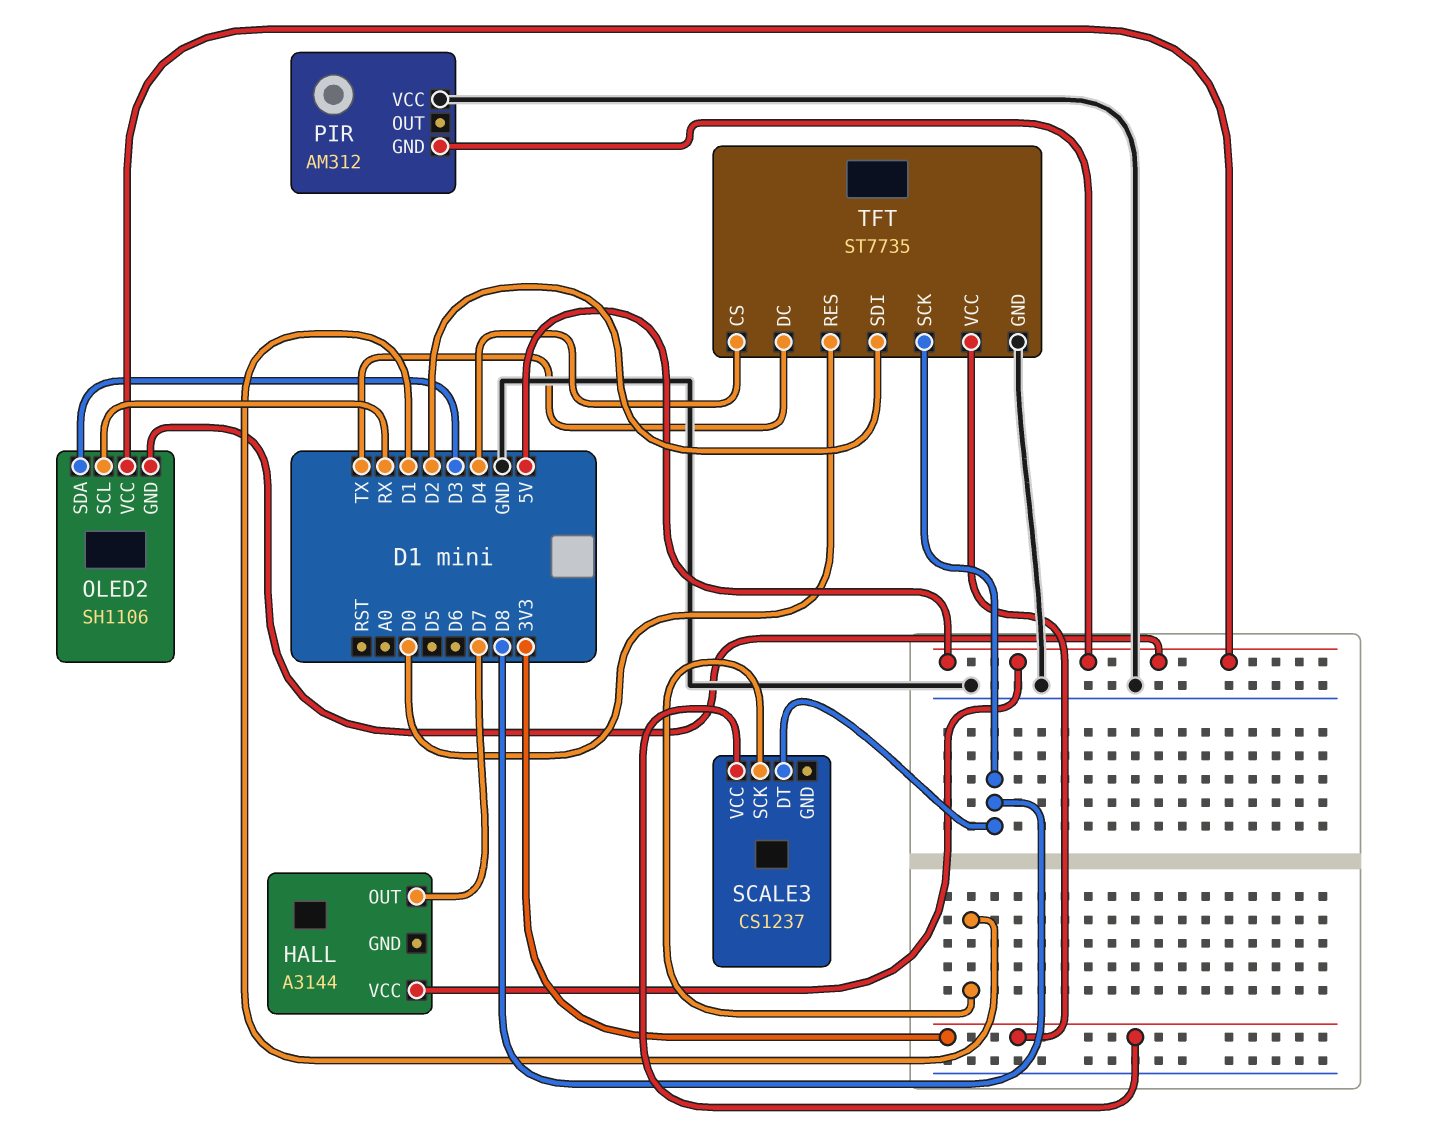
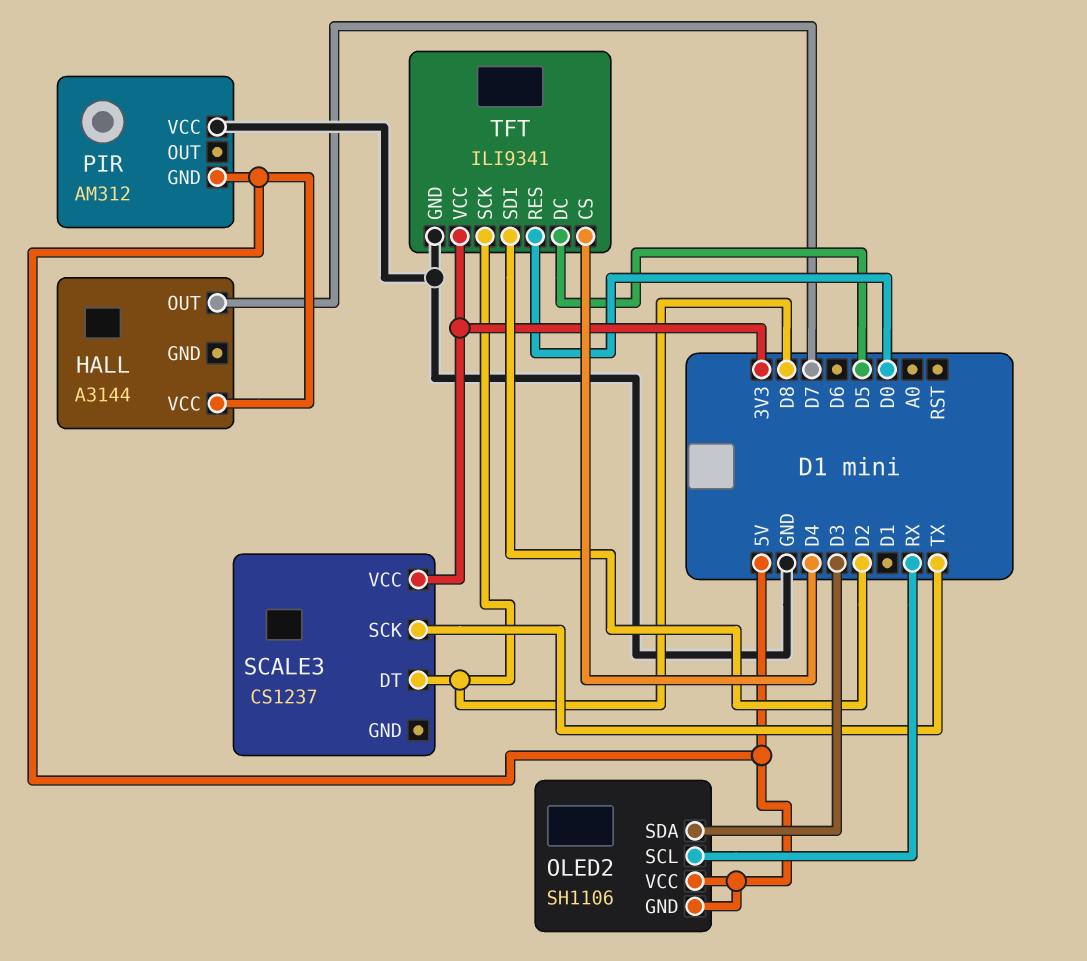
SCALE3 pin SCK: D1 -> TX
TFT: ST7735 -> ILI9341
TFT pin DC: TX -> D5

